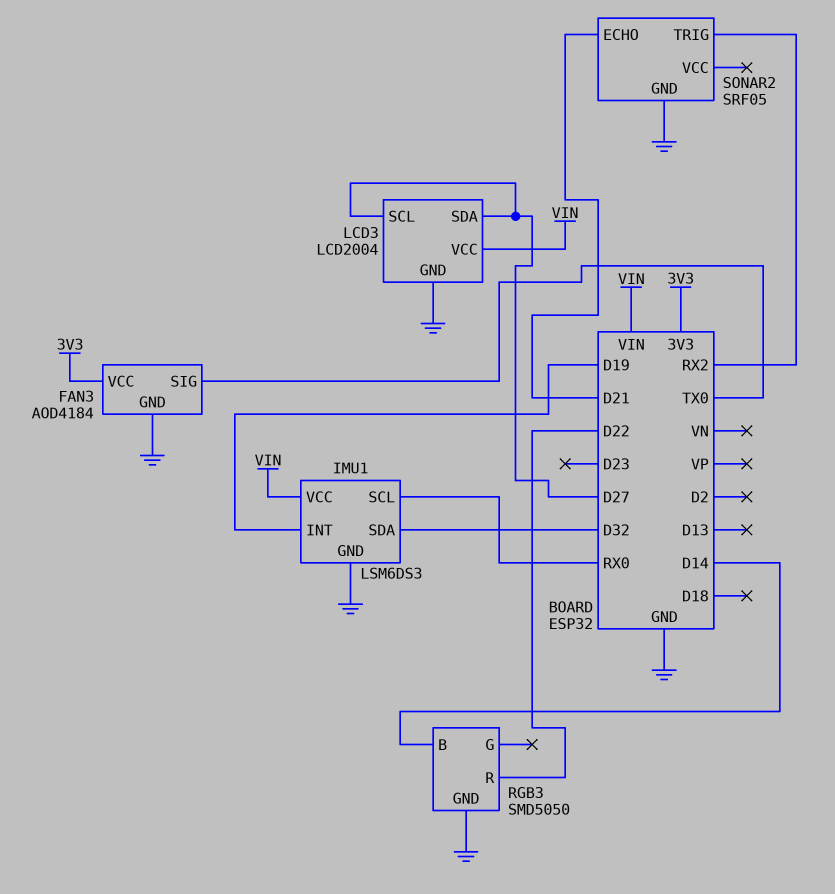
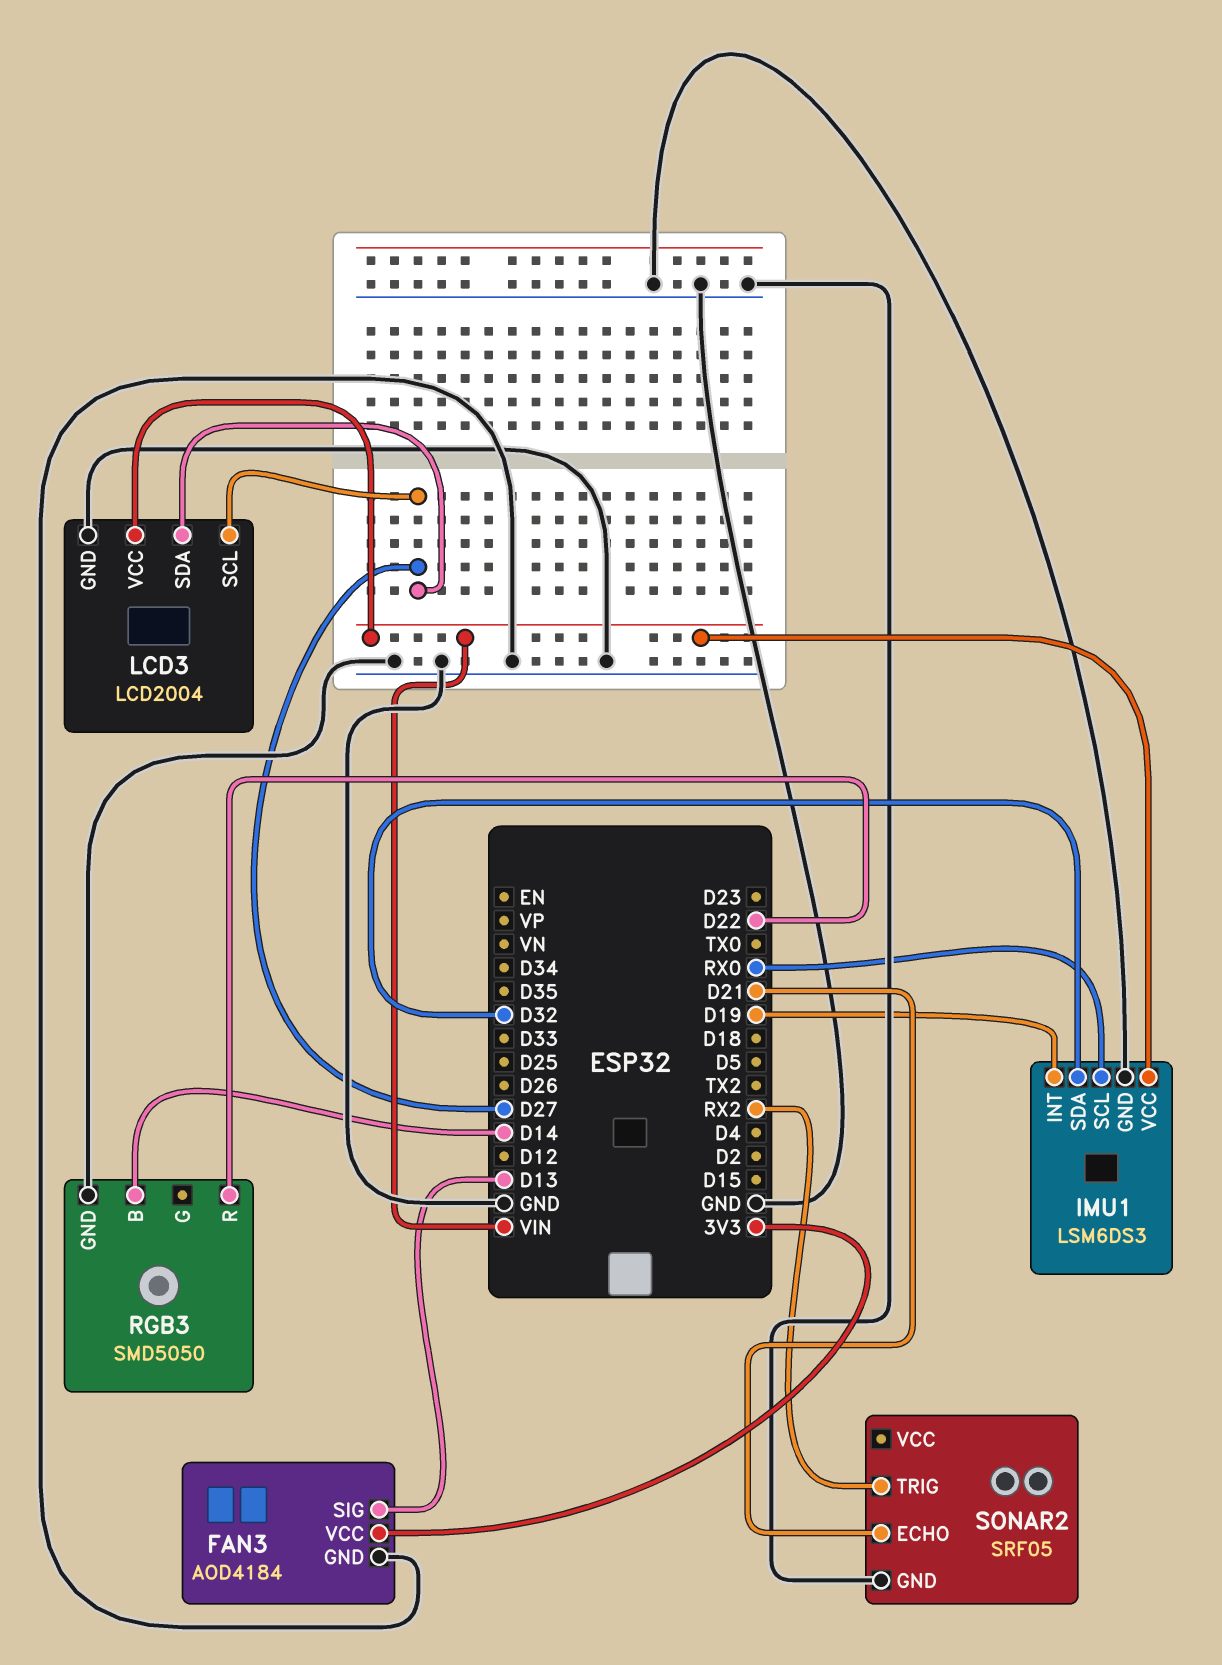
FAN3 pin SIG: TX0 -> D13

